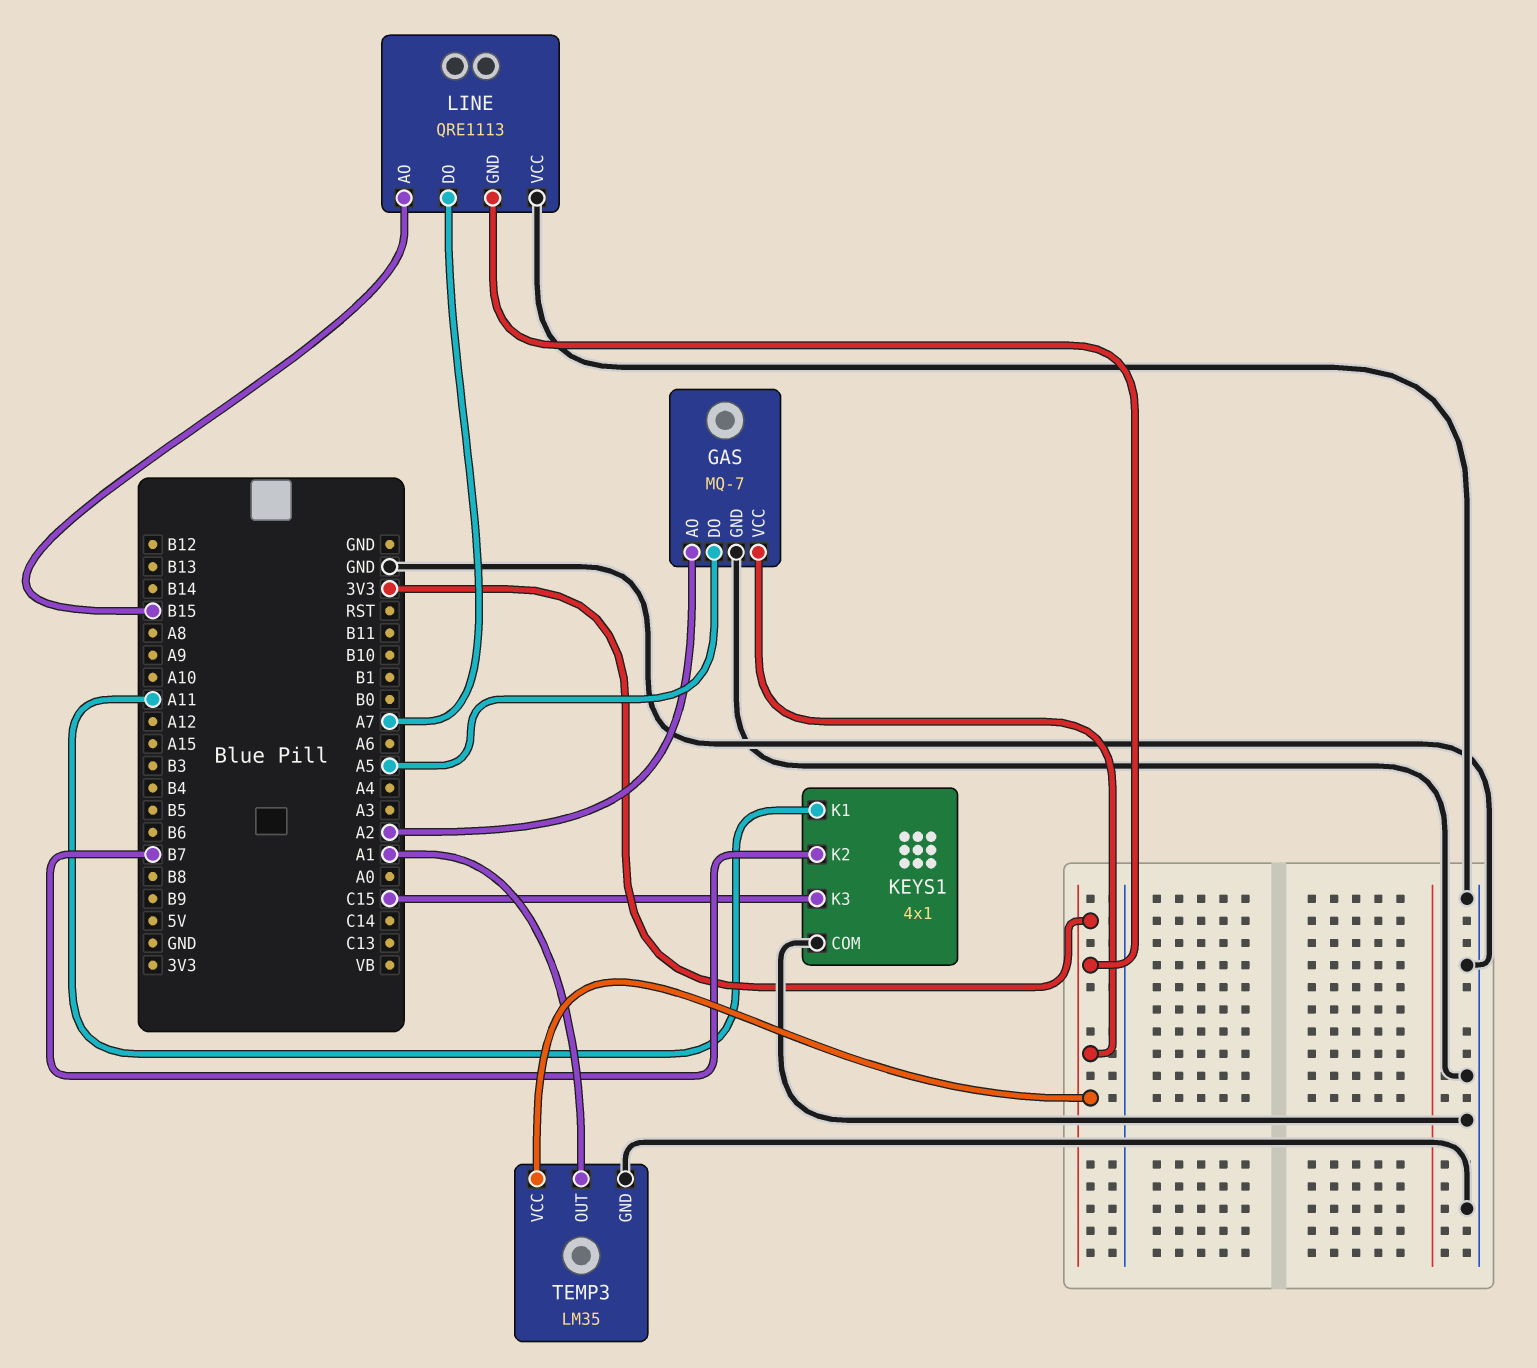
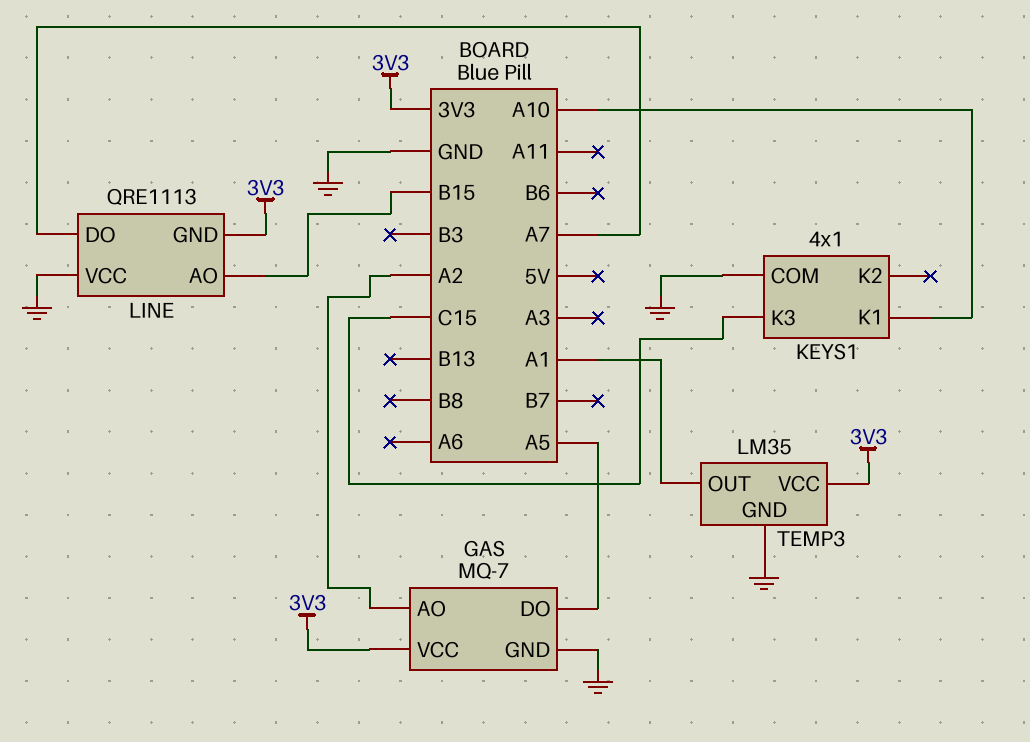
KEYS1 pin K1: A11 -> A10
KEYS1 pin K2: B7 -> none

